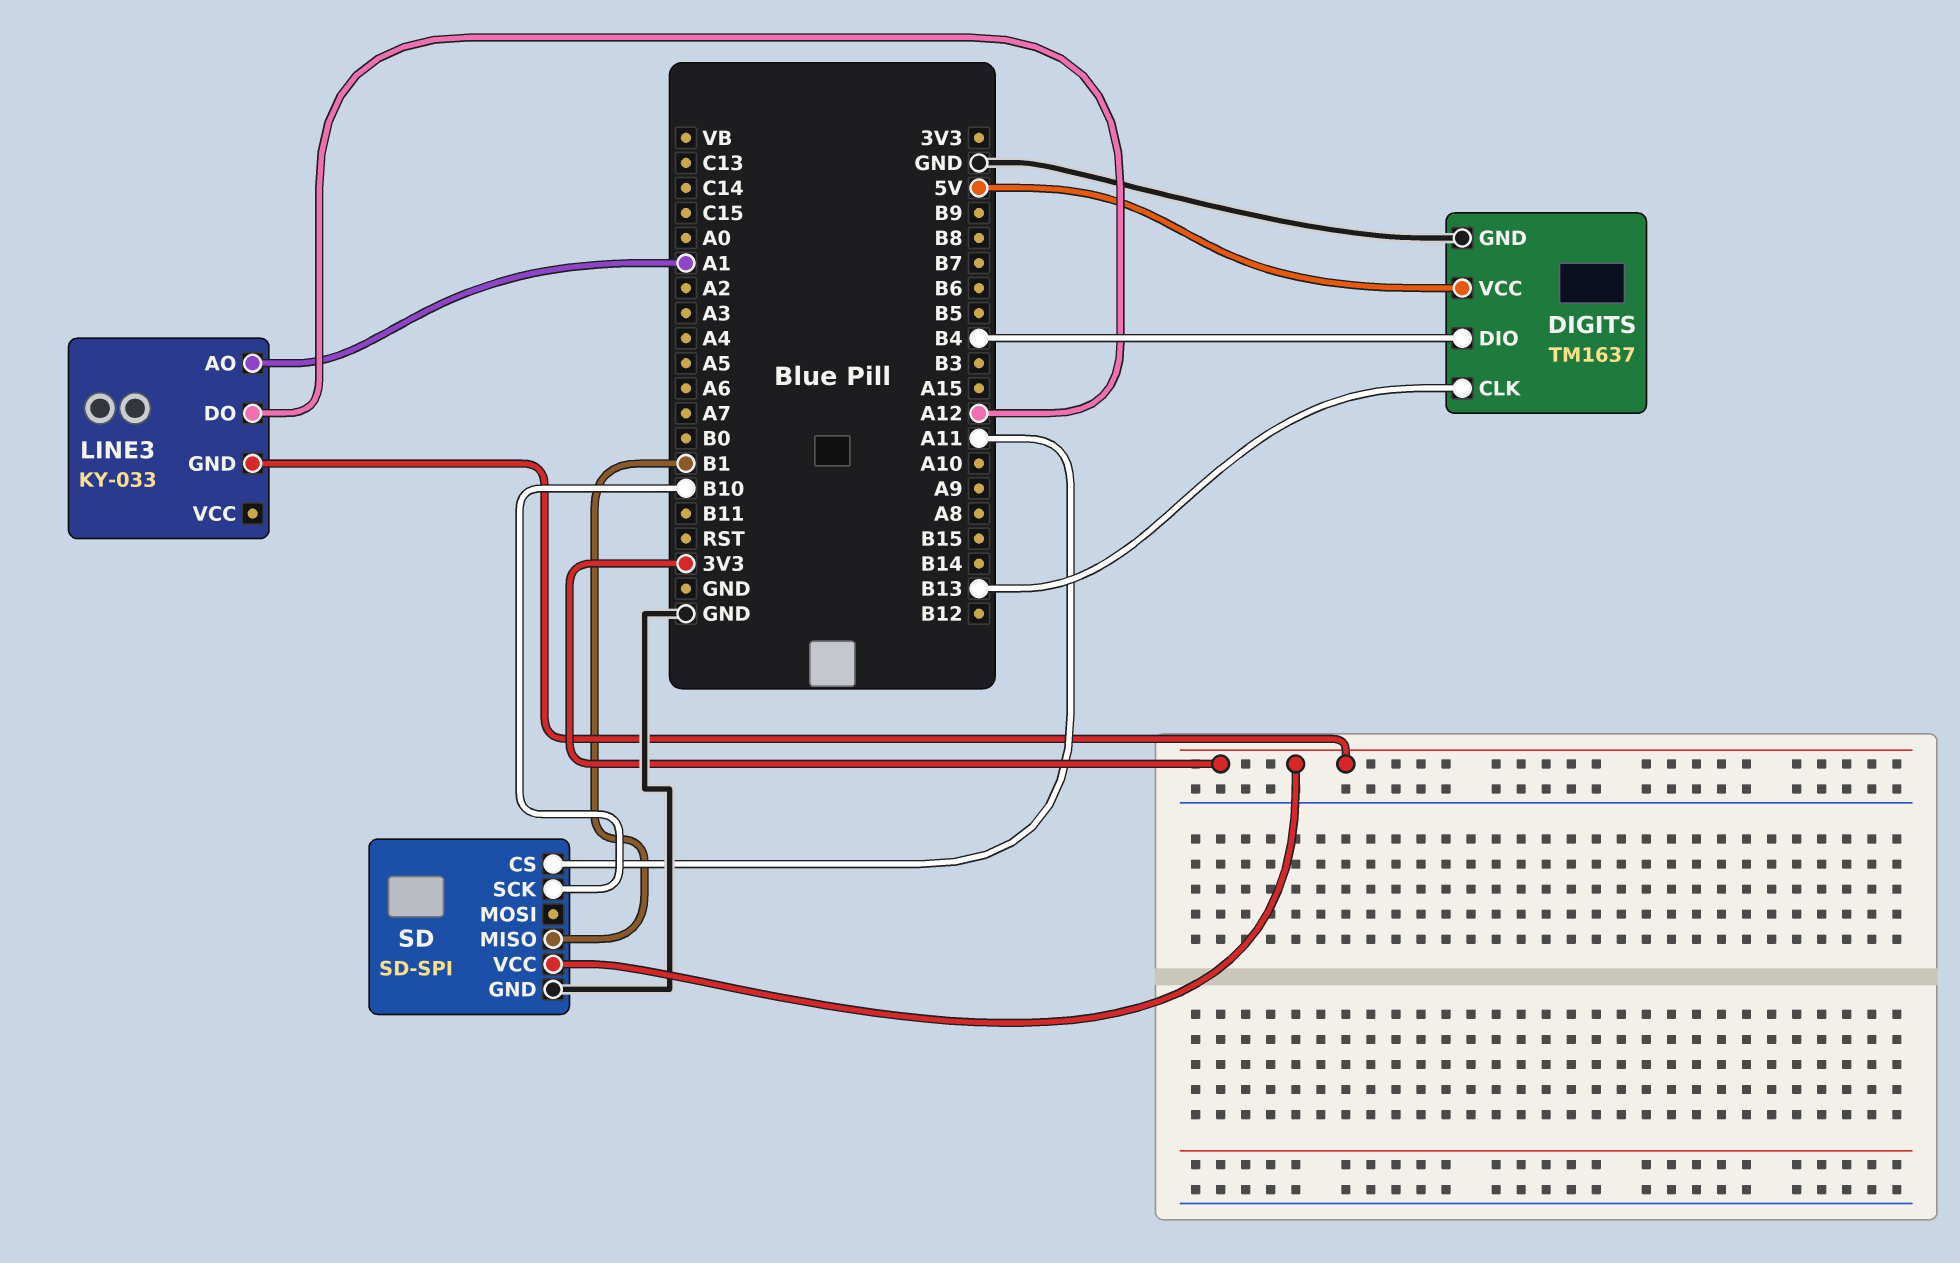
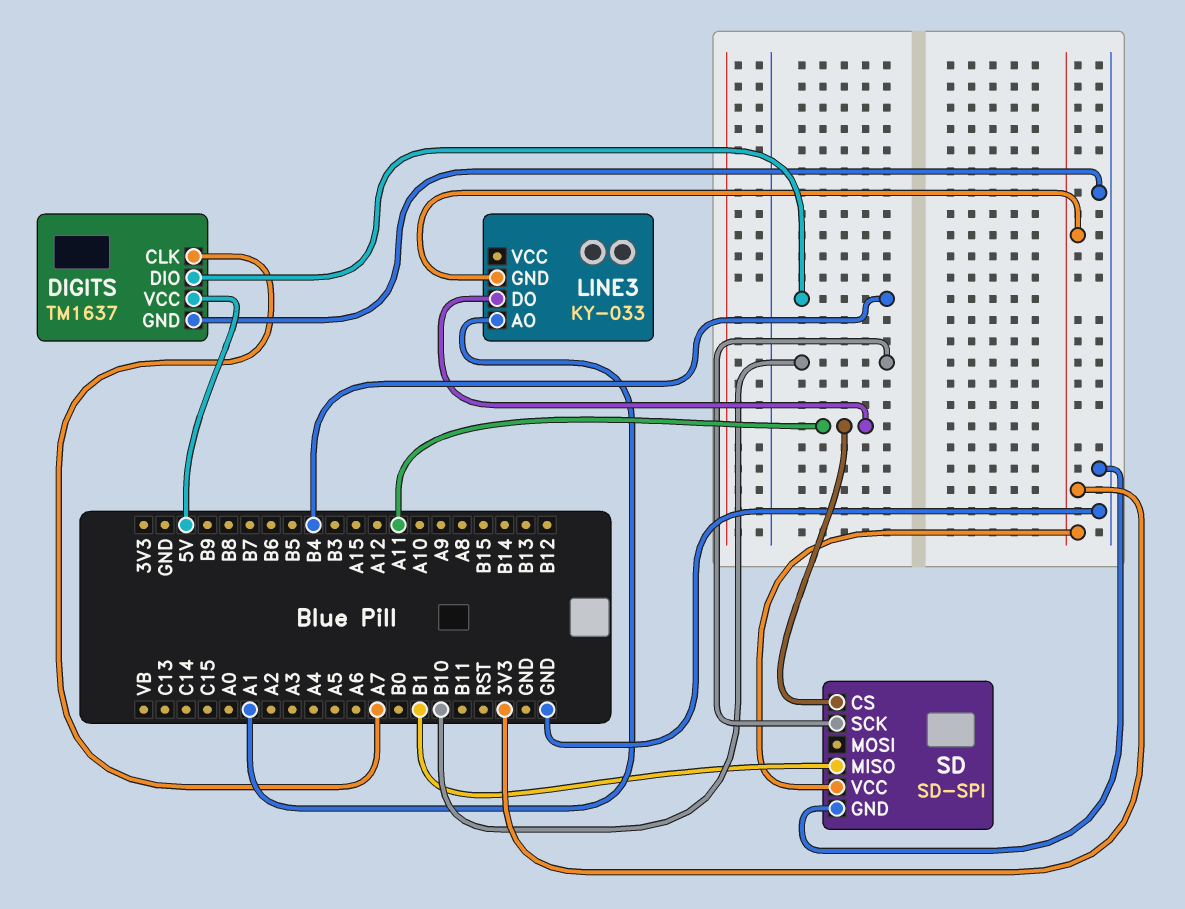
DIGITS pin CLK: B13 -> A7
LINE3 pin DO: A12 -> A11

